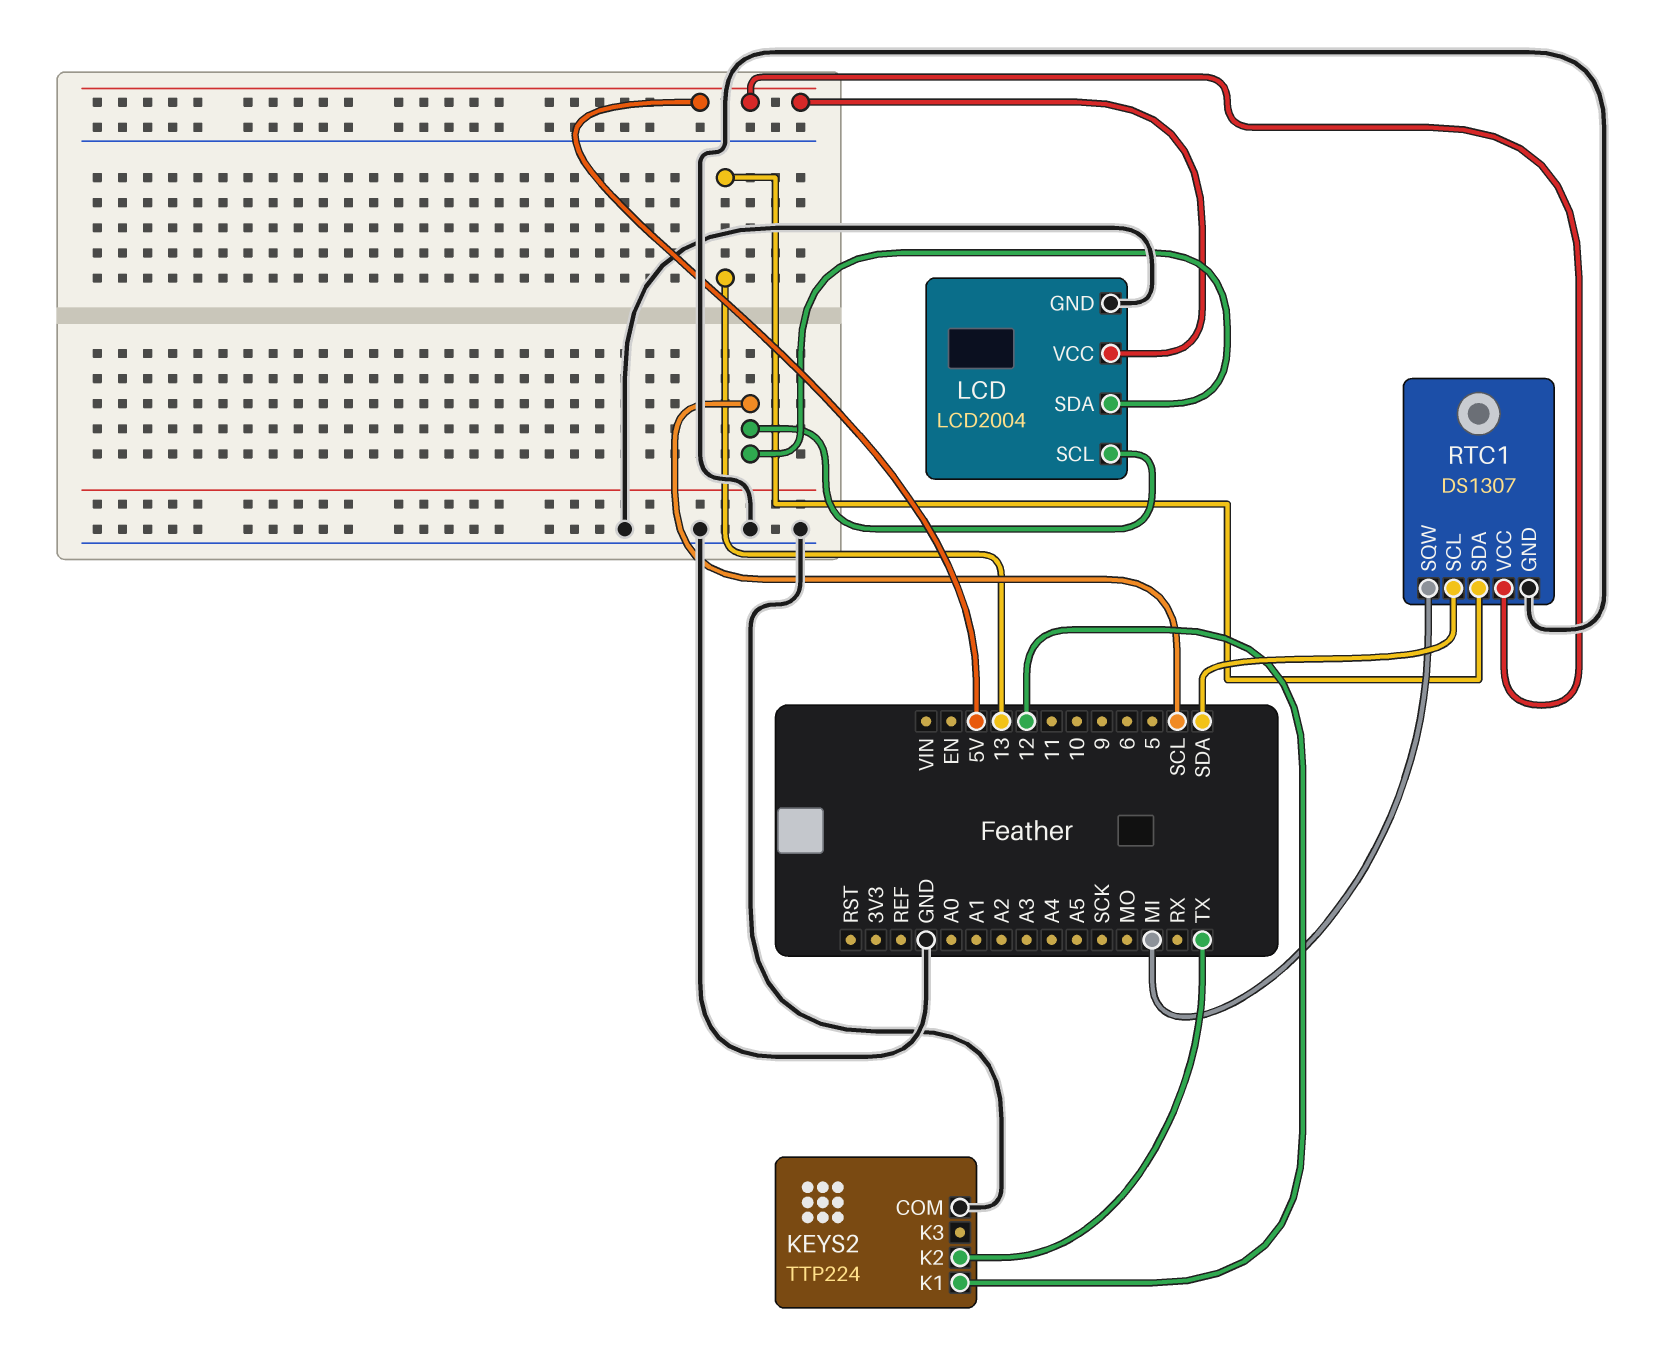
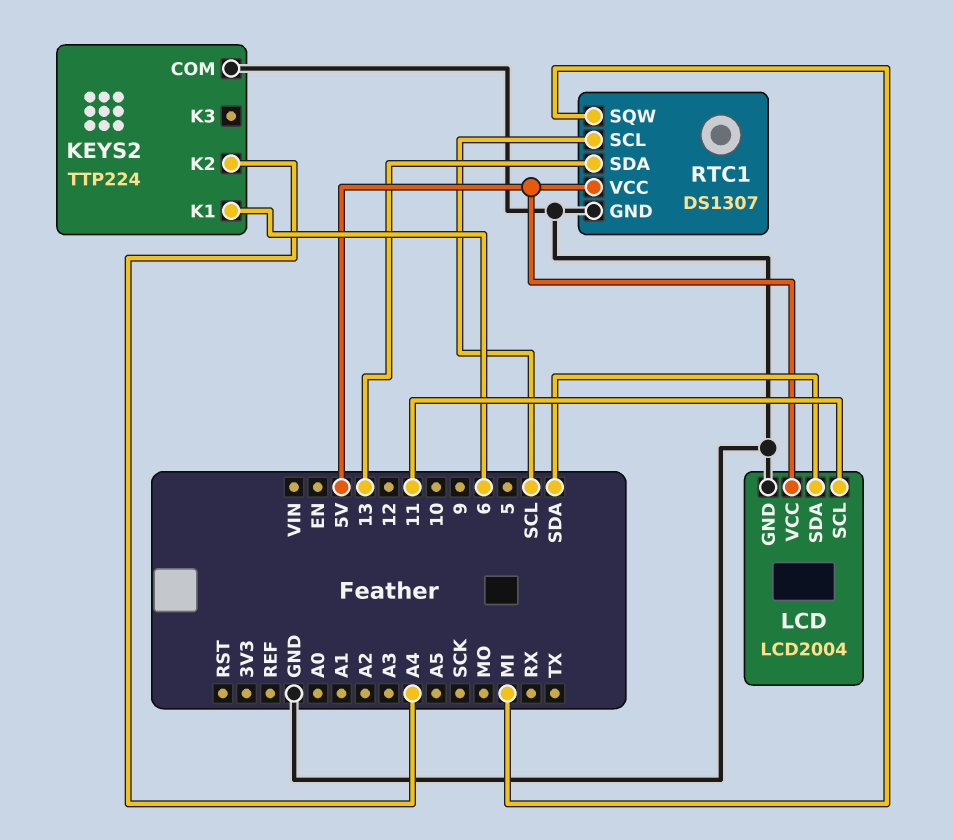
KEYS2 pin K1: 12 -> 6
KEYS2 pin K2: TX -> A4
LCD pin SCL: SCL -> 11
LCD pin SDA: SCL -> SDA
RTC1 pin SCL: SDA -> SCL

